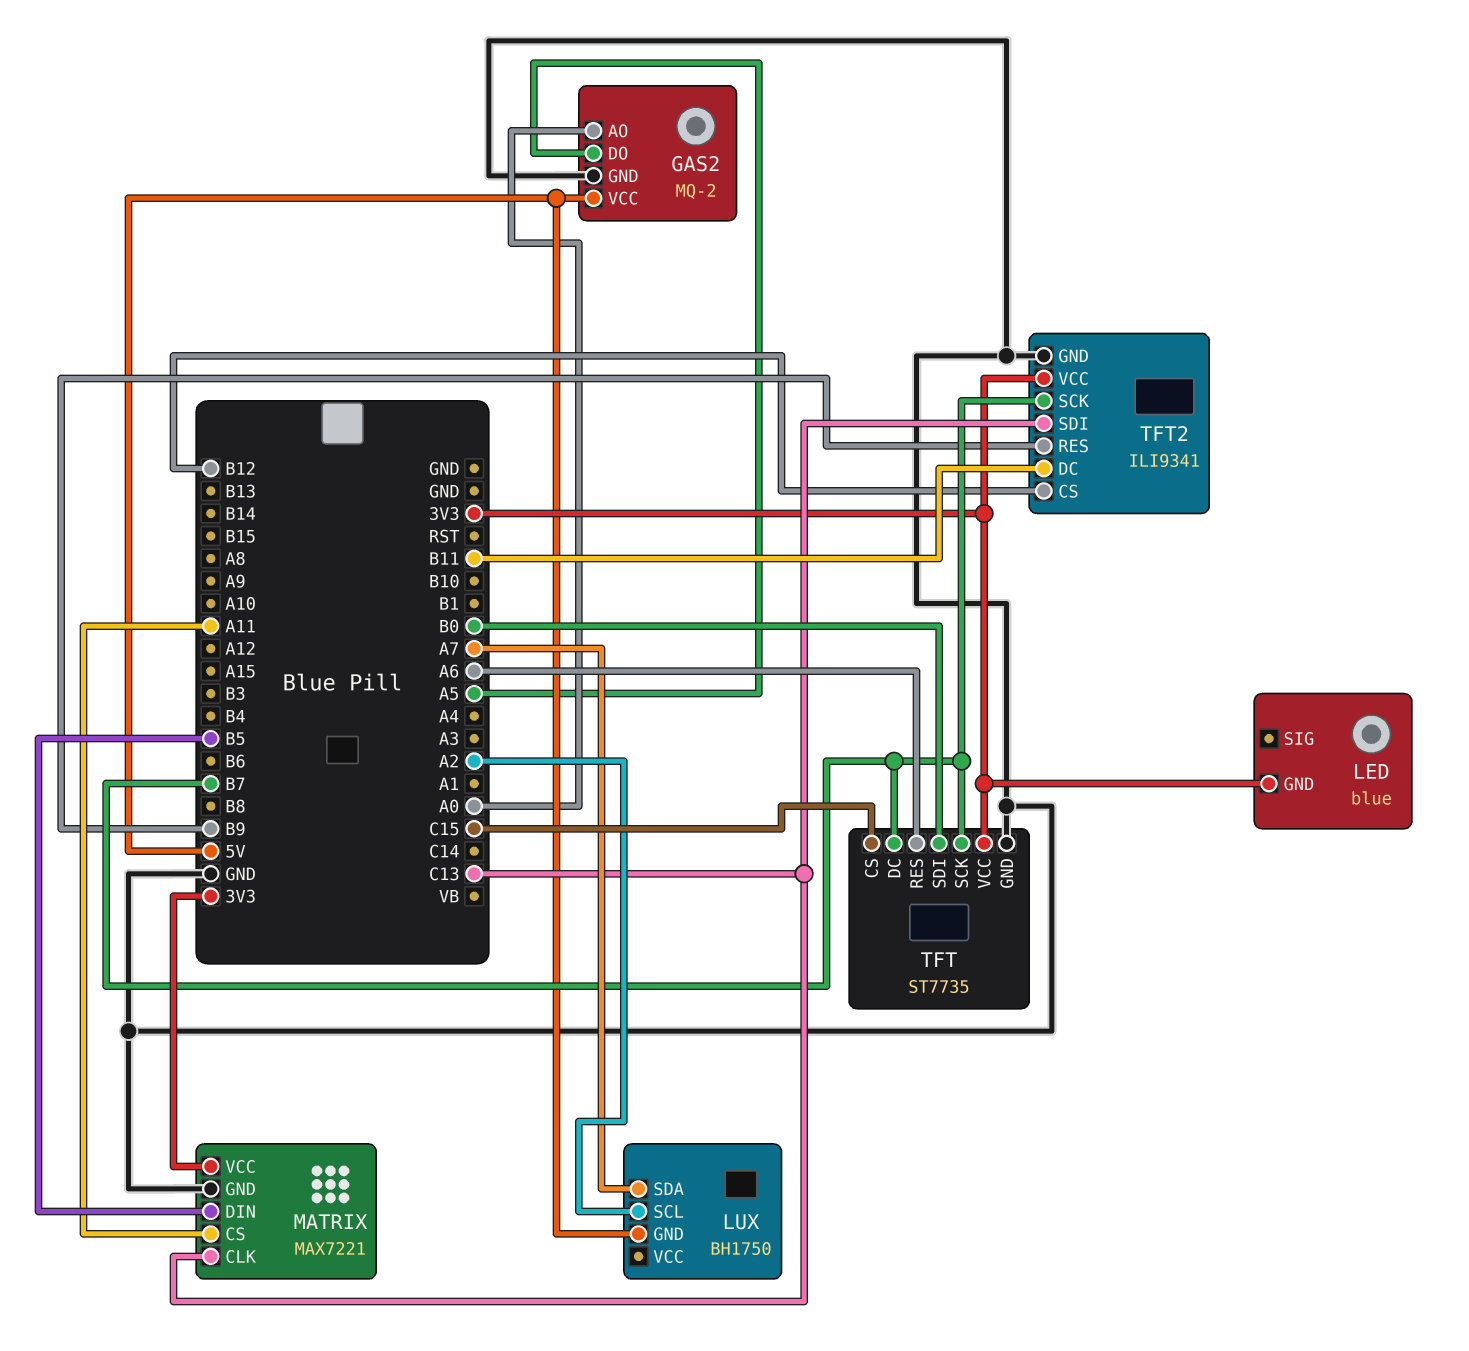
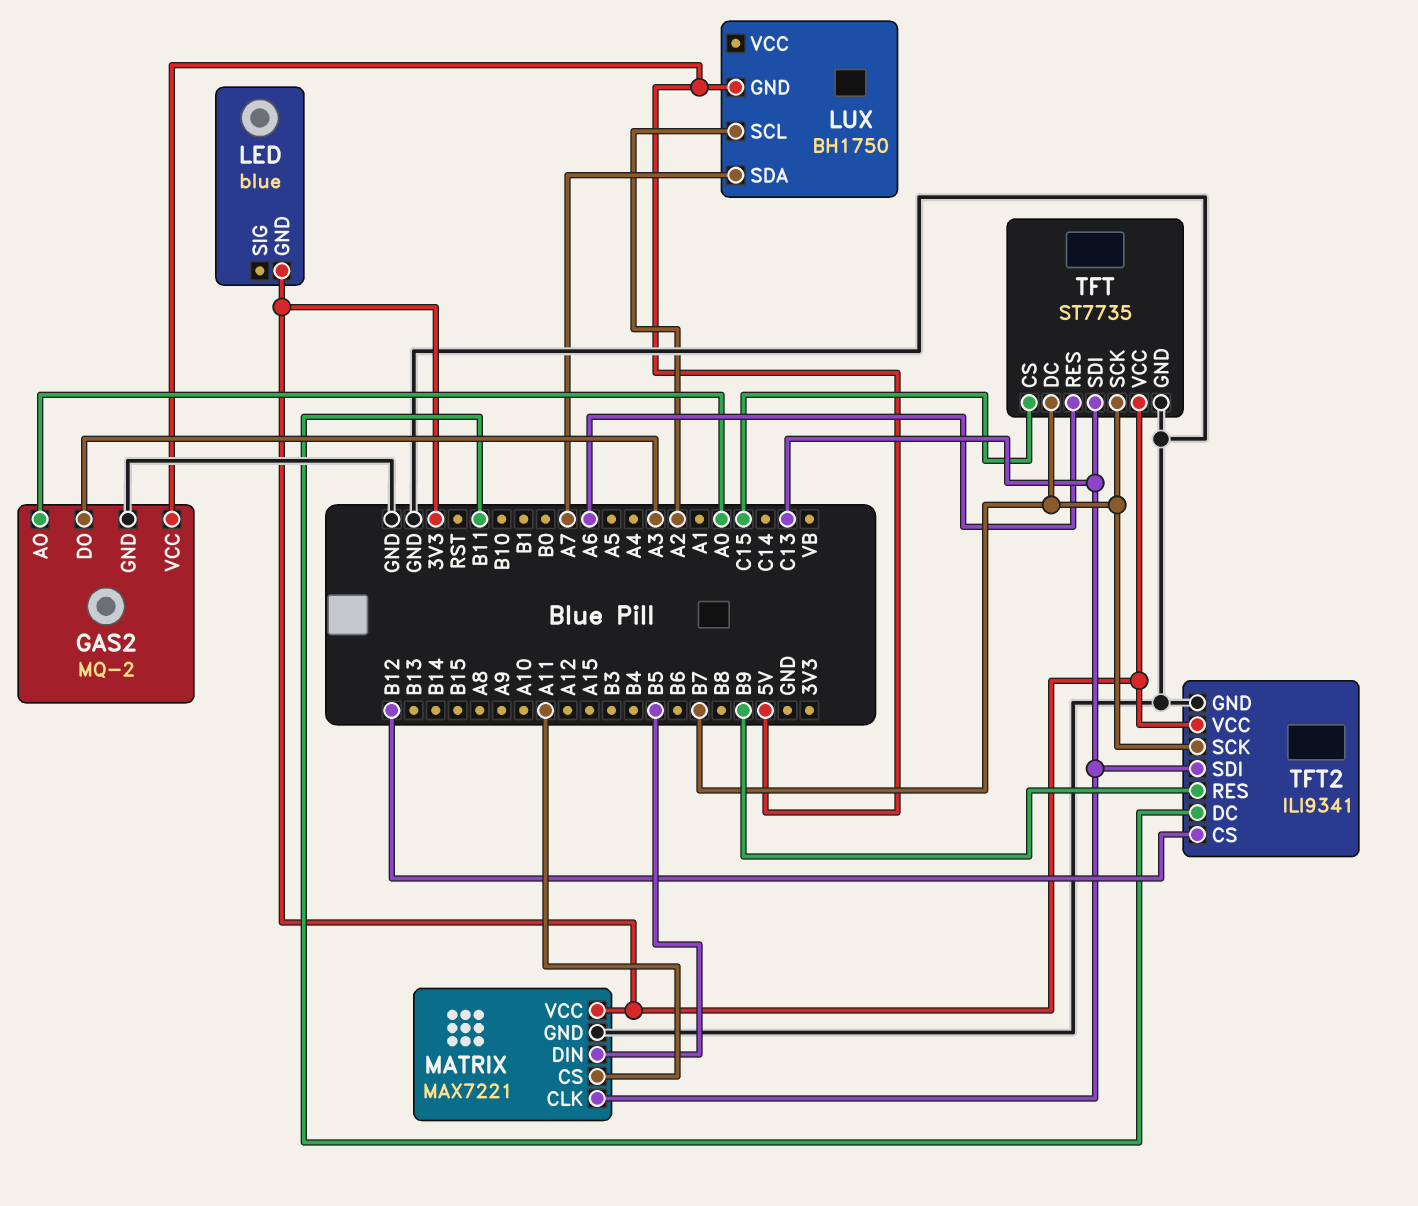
GAS2 pin DO: A5 -> A3
TFT pin SDI: B0 -> C13

